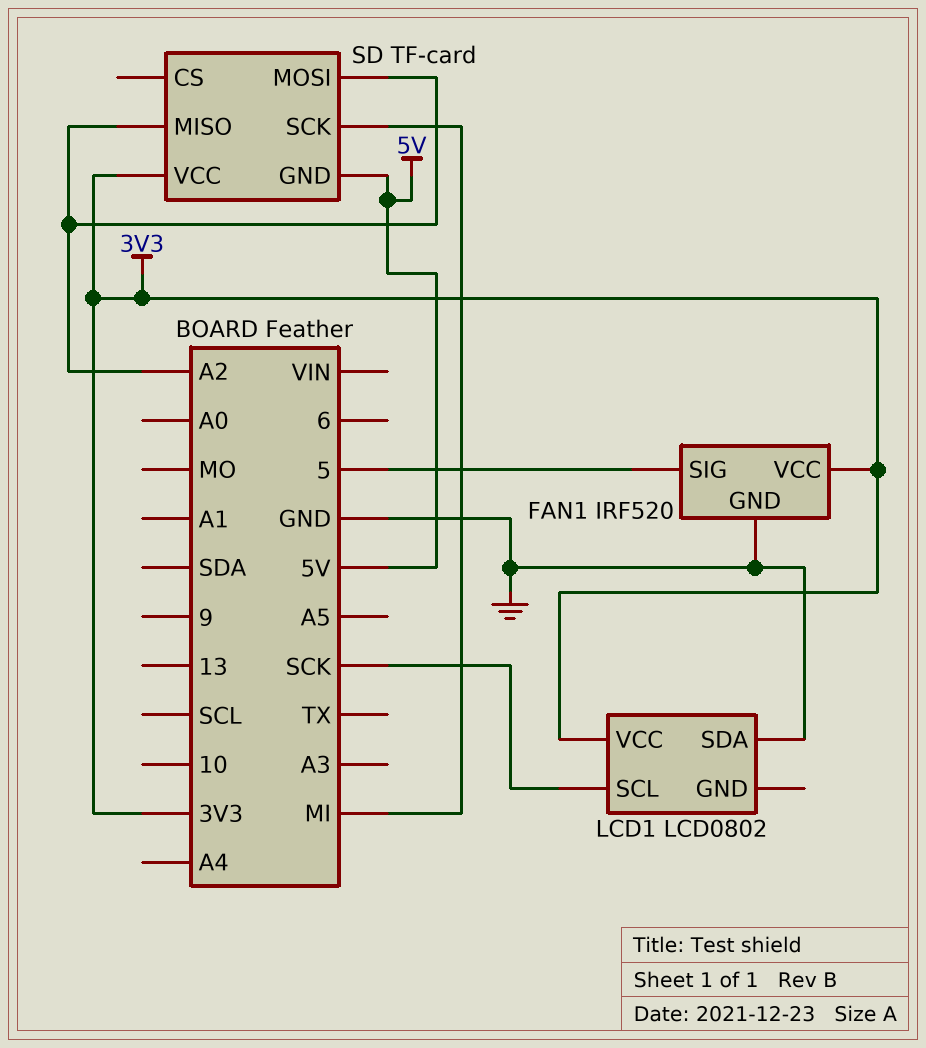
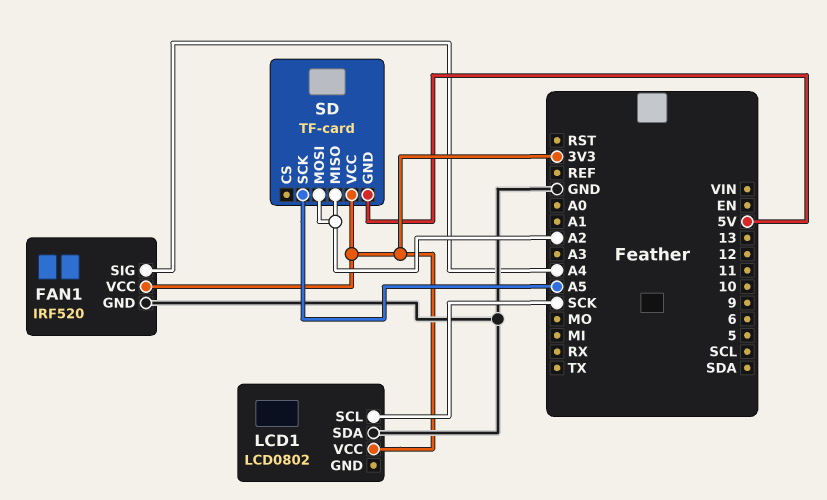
FAN1 pin SIG: 5 -> A4
SD pin SCK: MI -> A5

